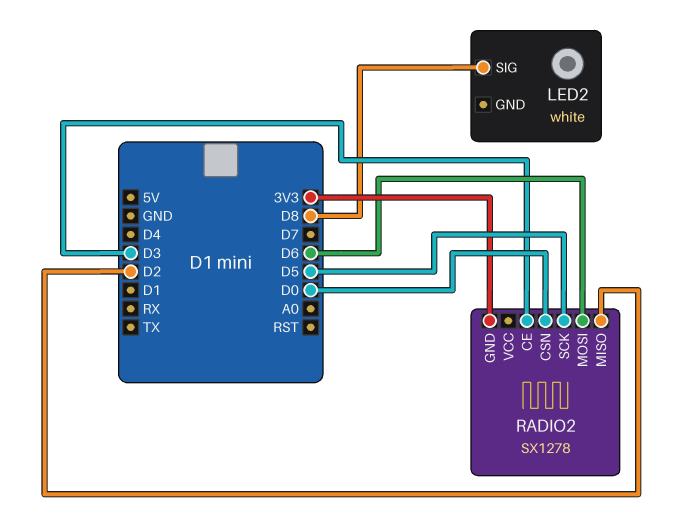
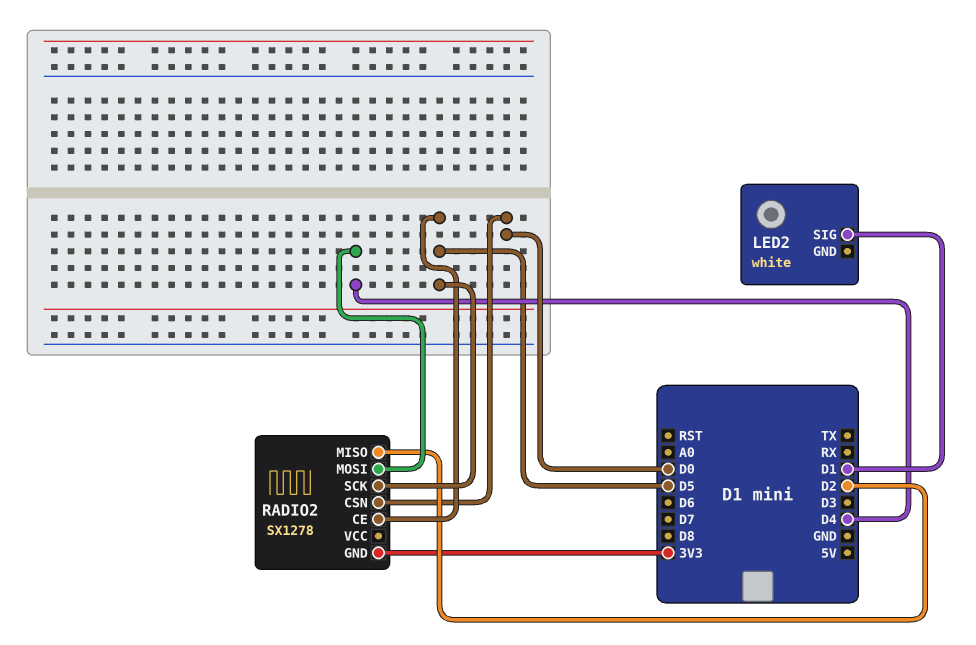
LED2 pin SIG: D8 -> D1
RADIO2 pin CE: D3 -> D5
RADIO2 pin MOSI: D6 -> D4

